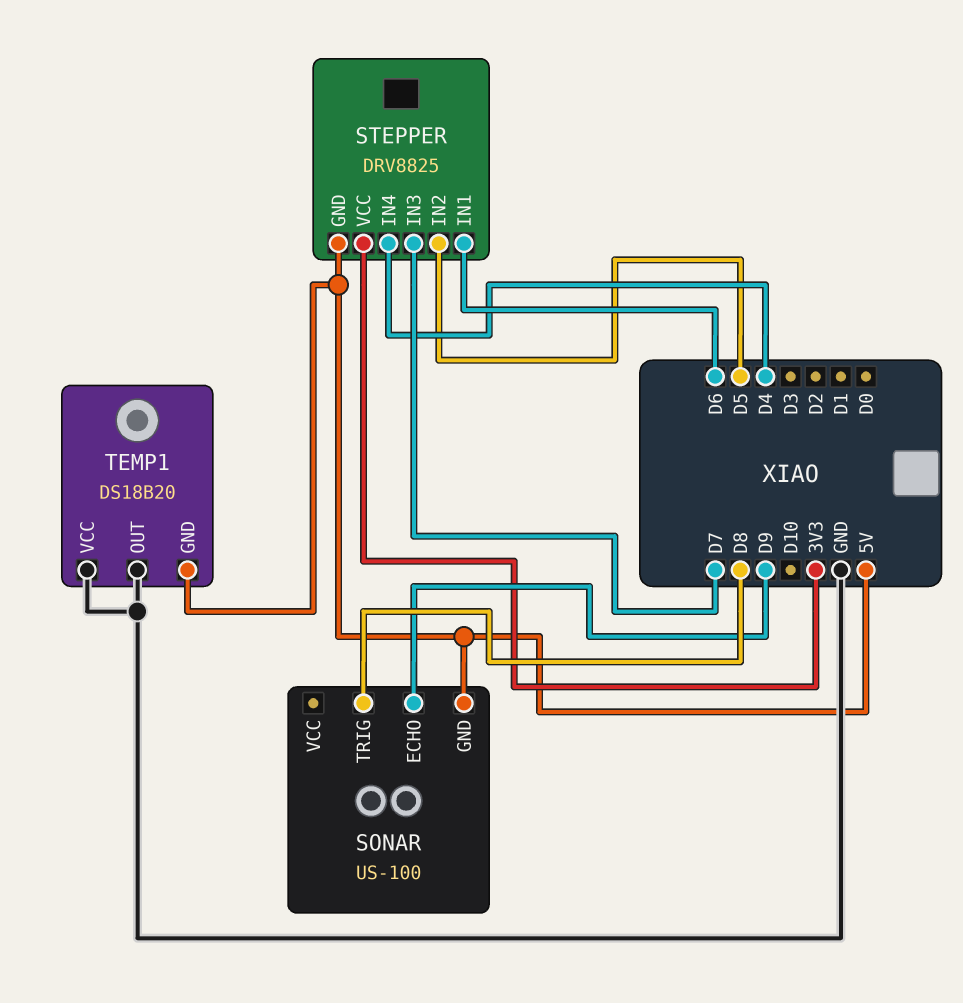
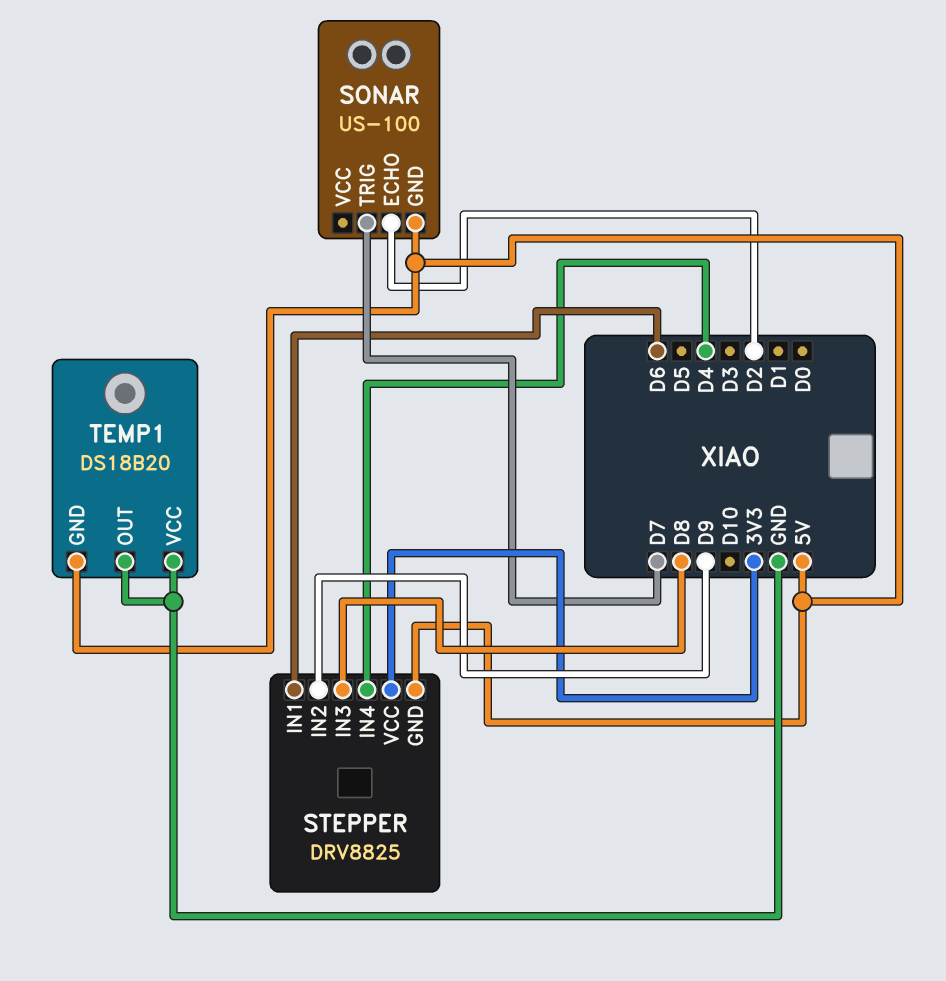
SONAR pin ECHO: D9 -> D2
SONAR pin TRIG: D8 -> D7
STEPPER pin IN2: D5 -> D9
STEPPER pin IN3: D7 -> D8

